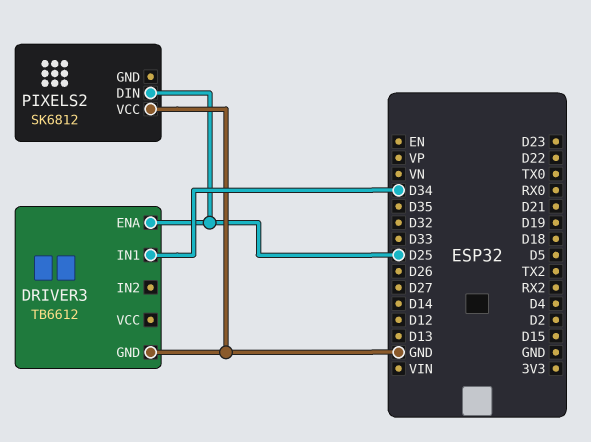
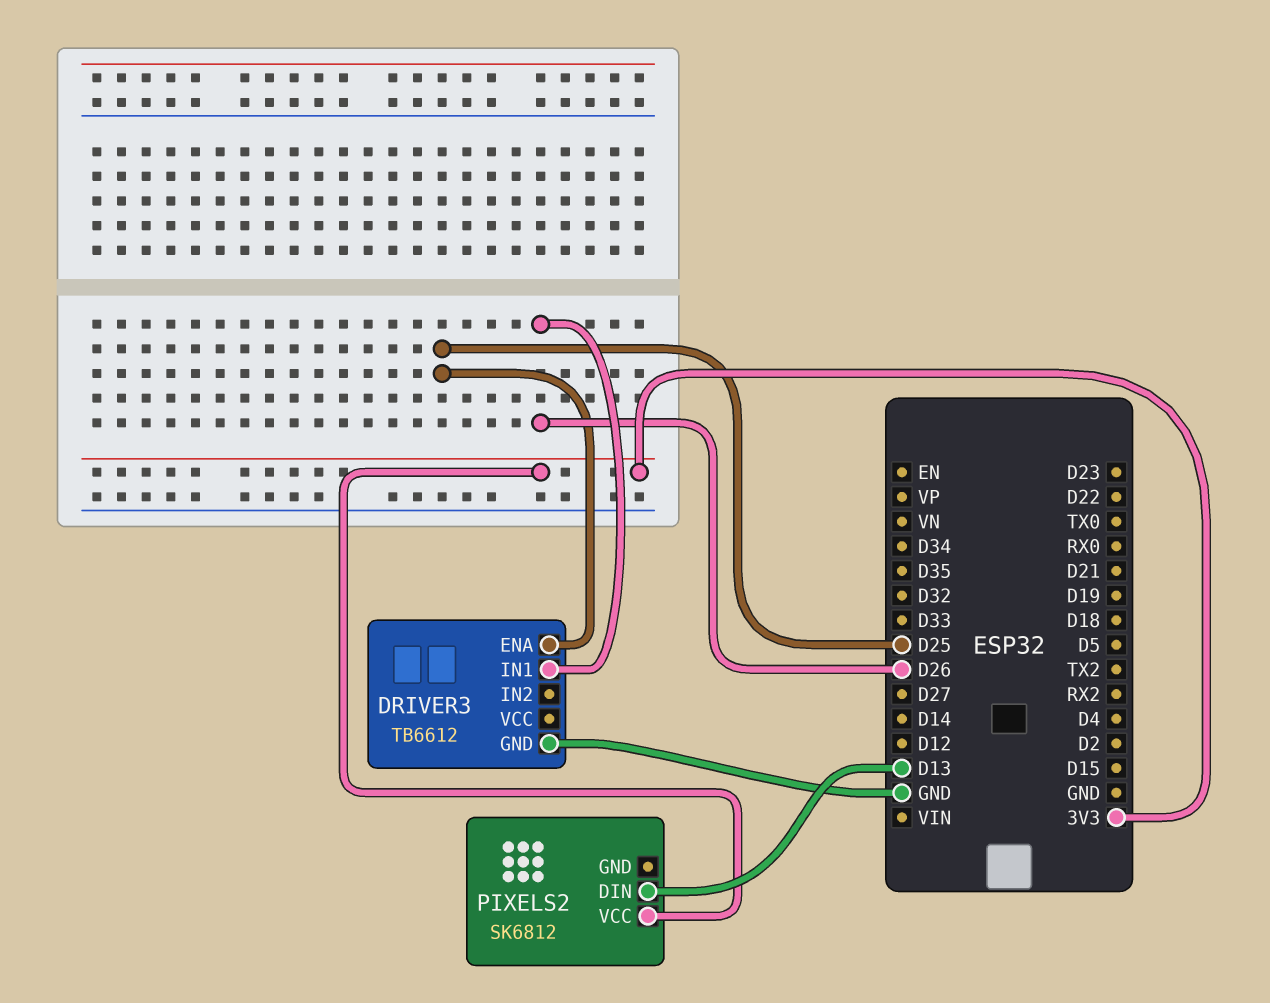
DRIVER3 pin IN1: D34 -> D26
PIXELS2 pin DIN: D25 -> D13
PIXELS2 pin VCC: GND -> 3V3

